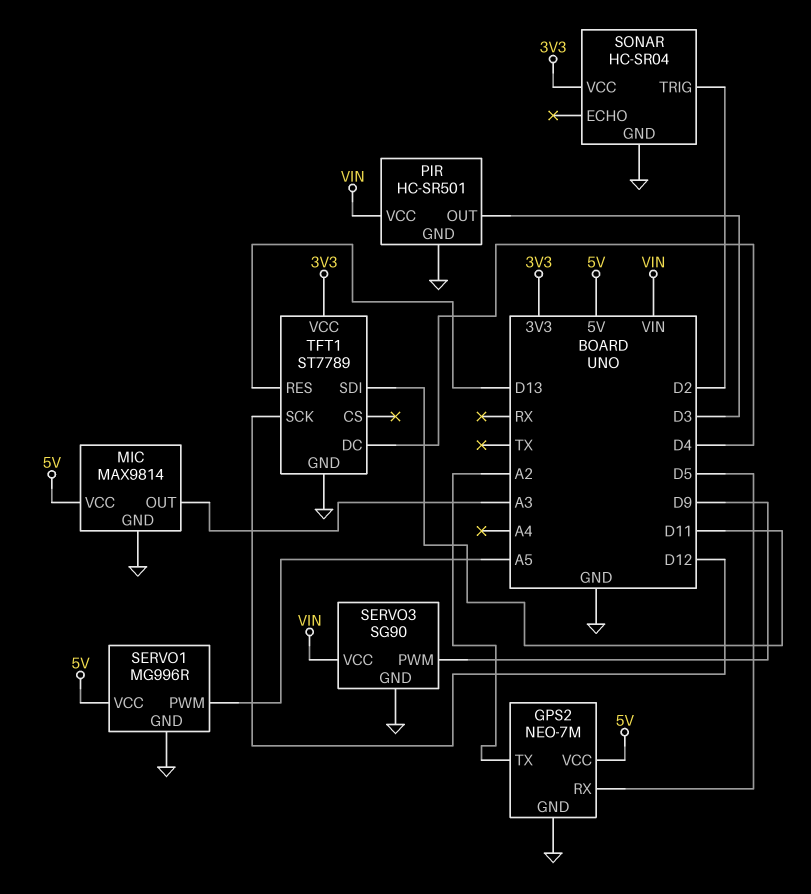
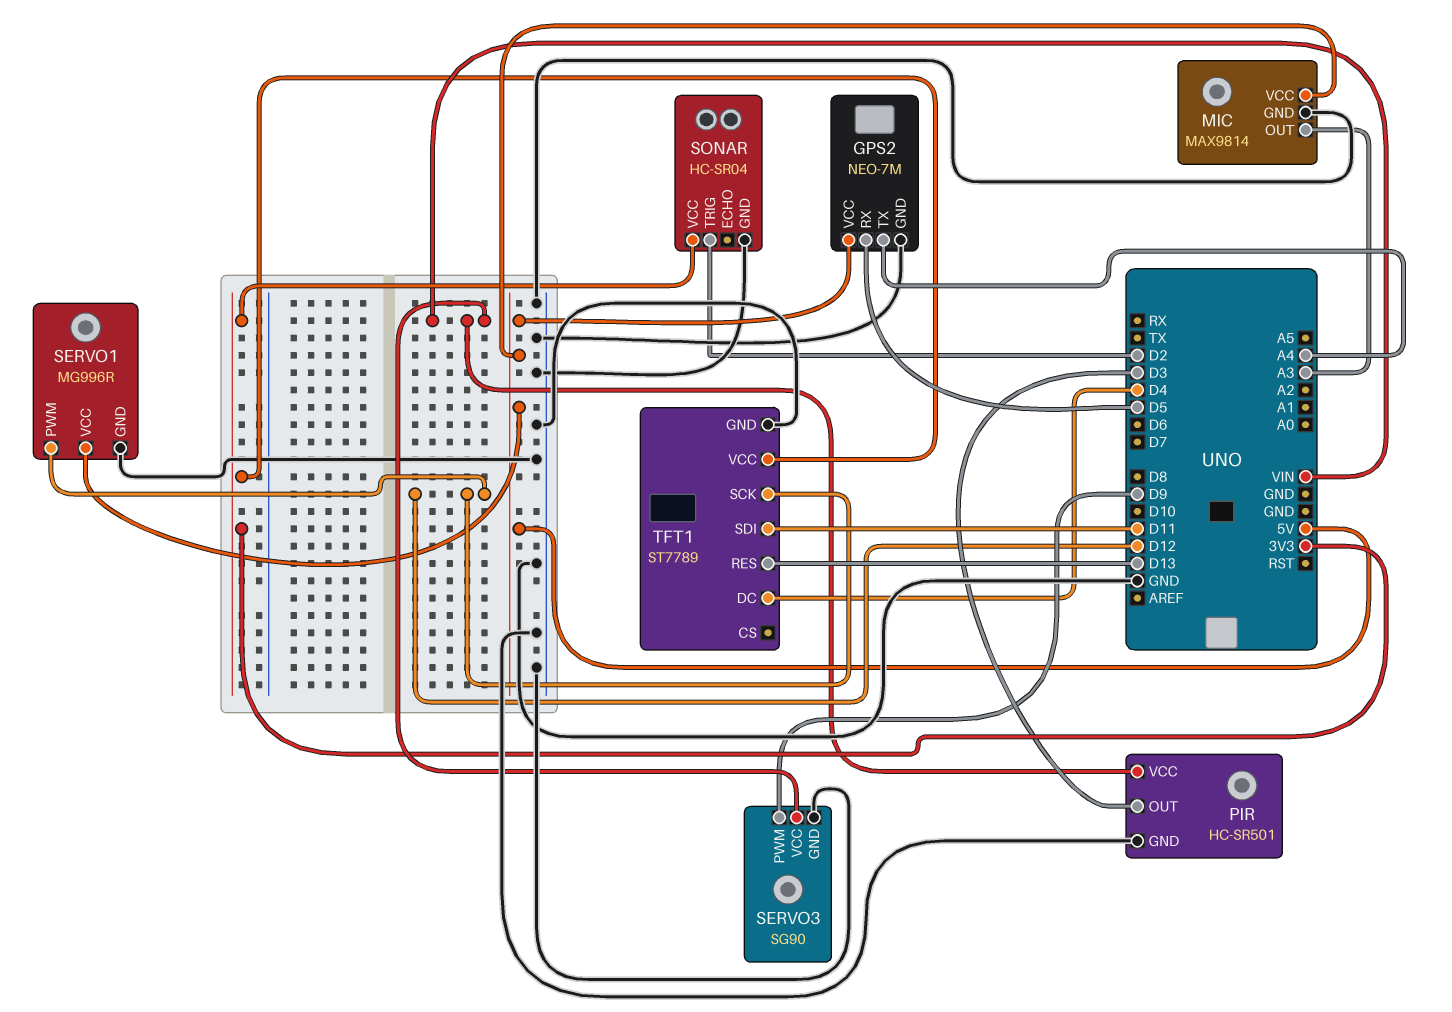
GPS2 pin TX: A2 -> A4
SERVO1 pin PWM: A5 -> D12

